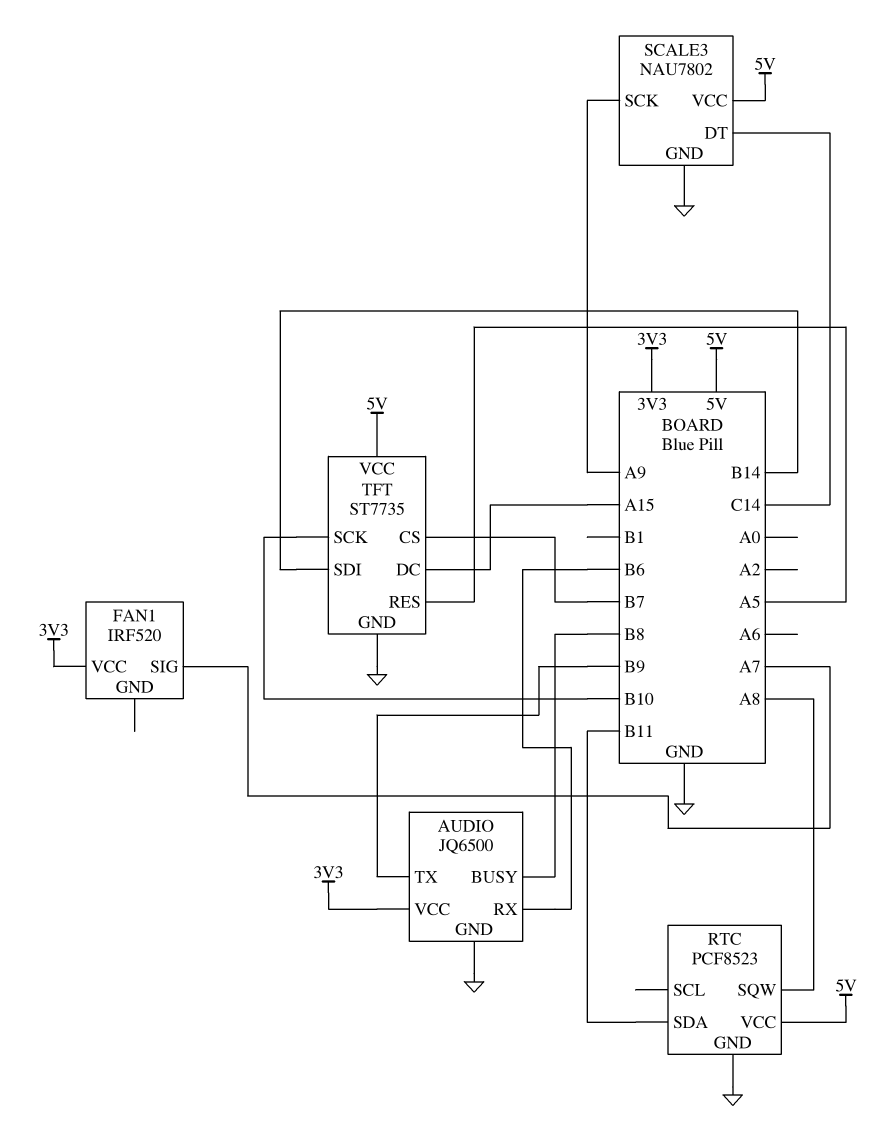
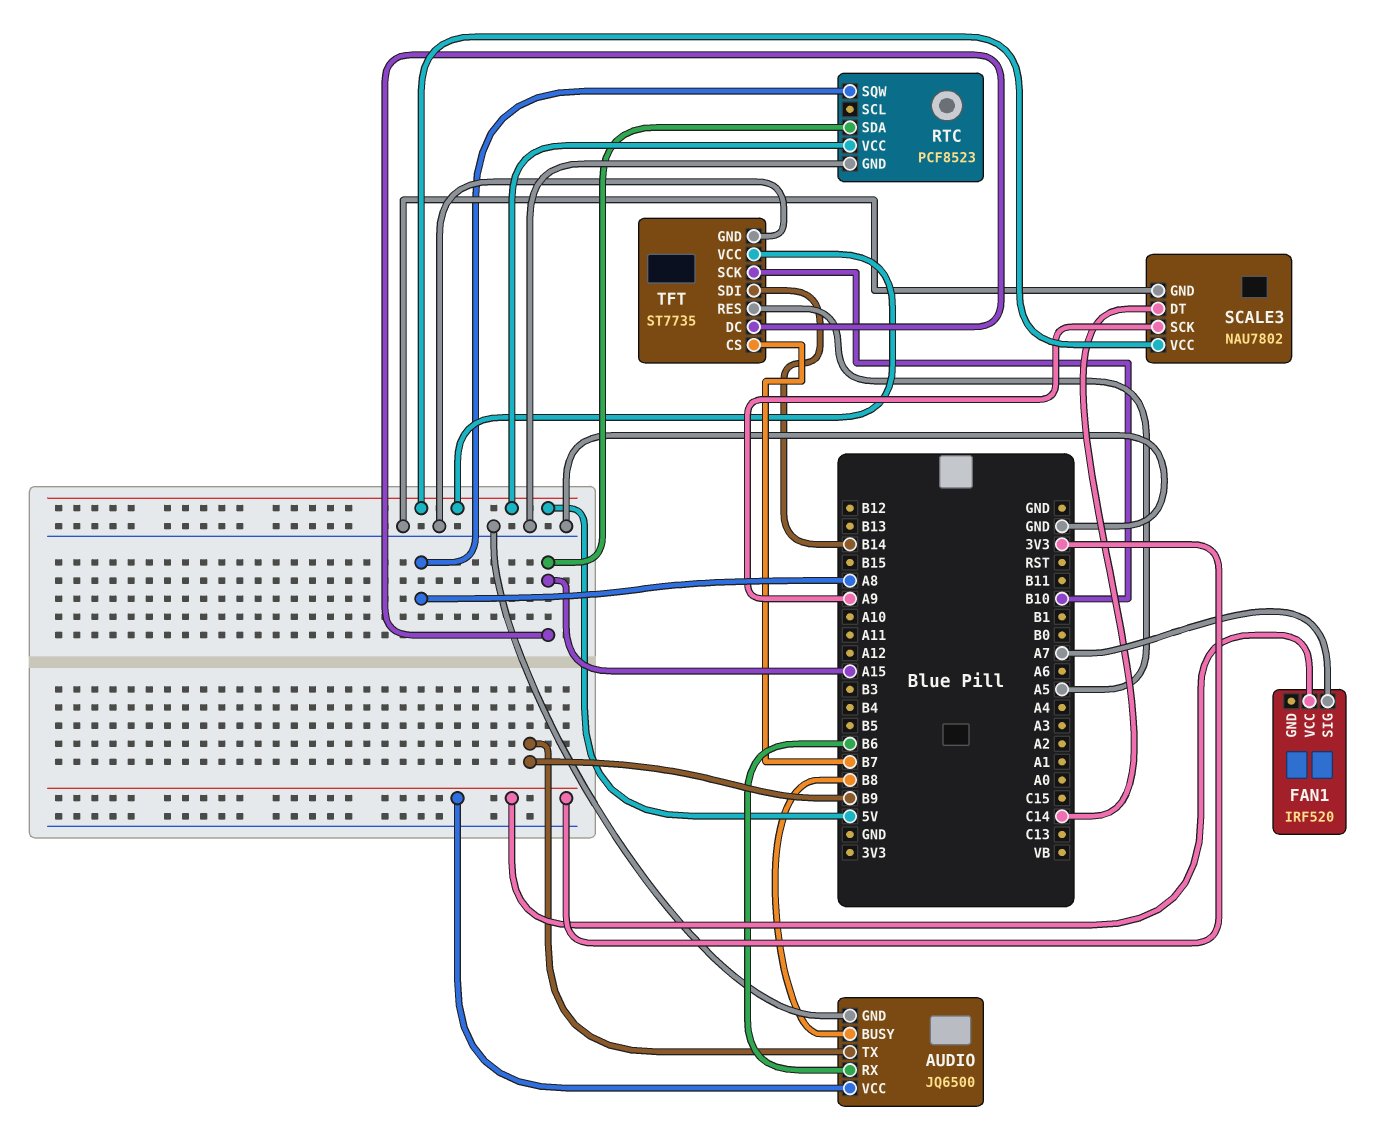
RTC pin SDA: B11 -> A15

